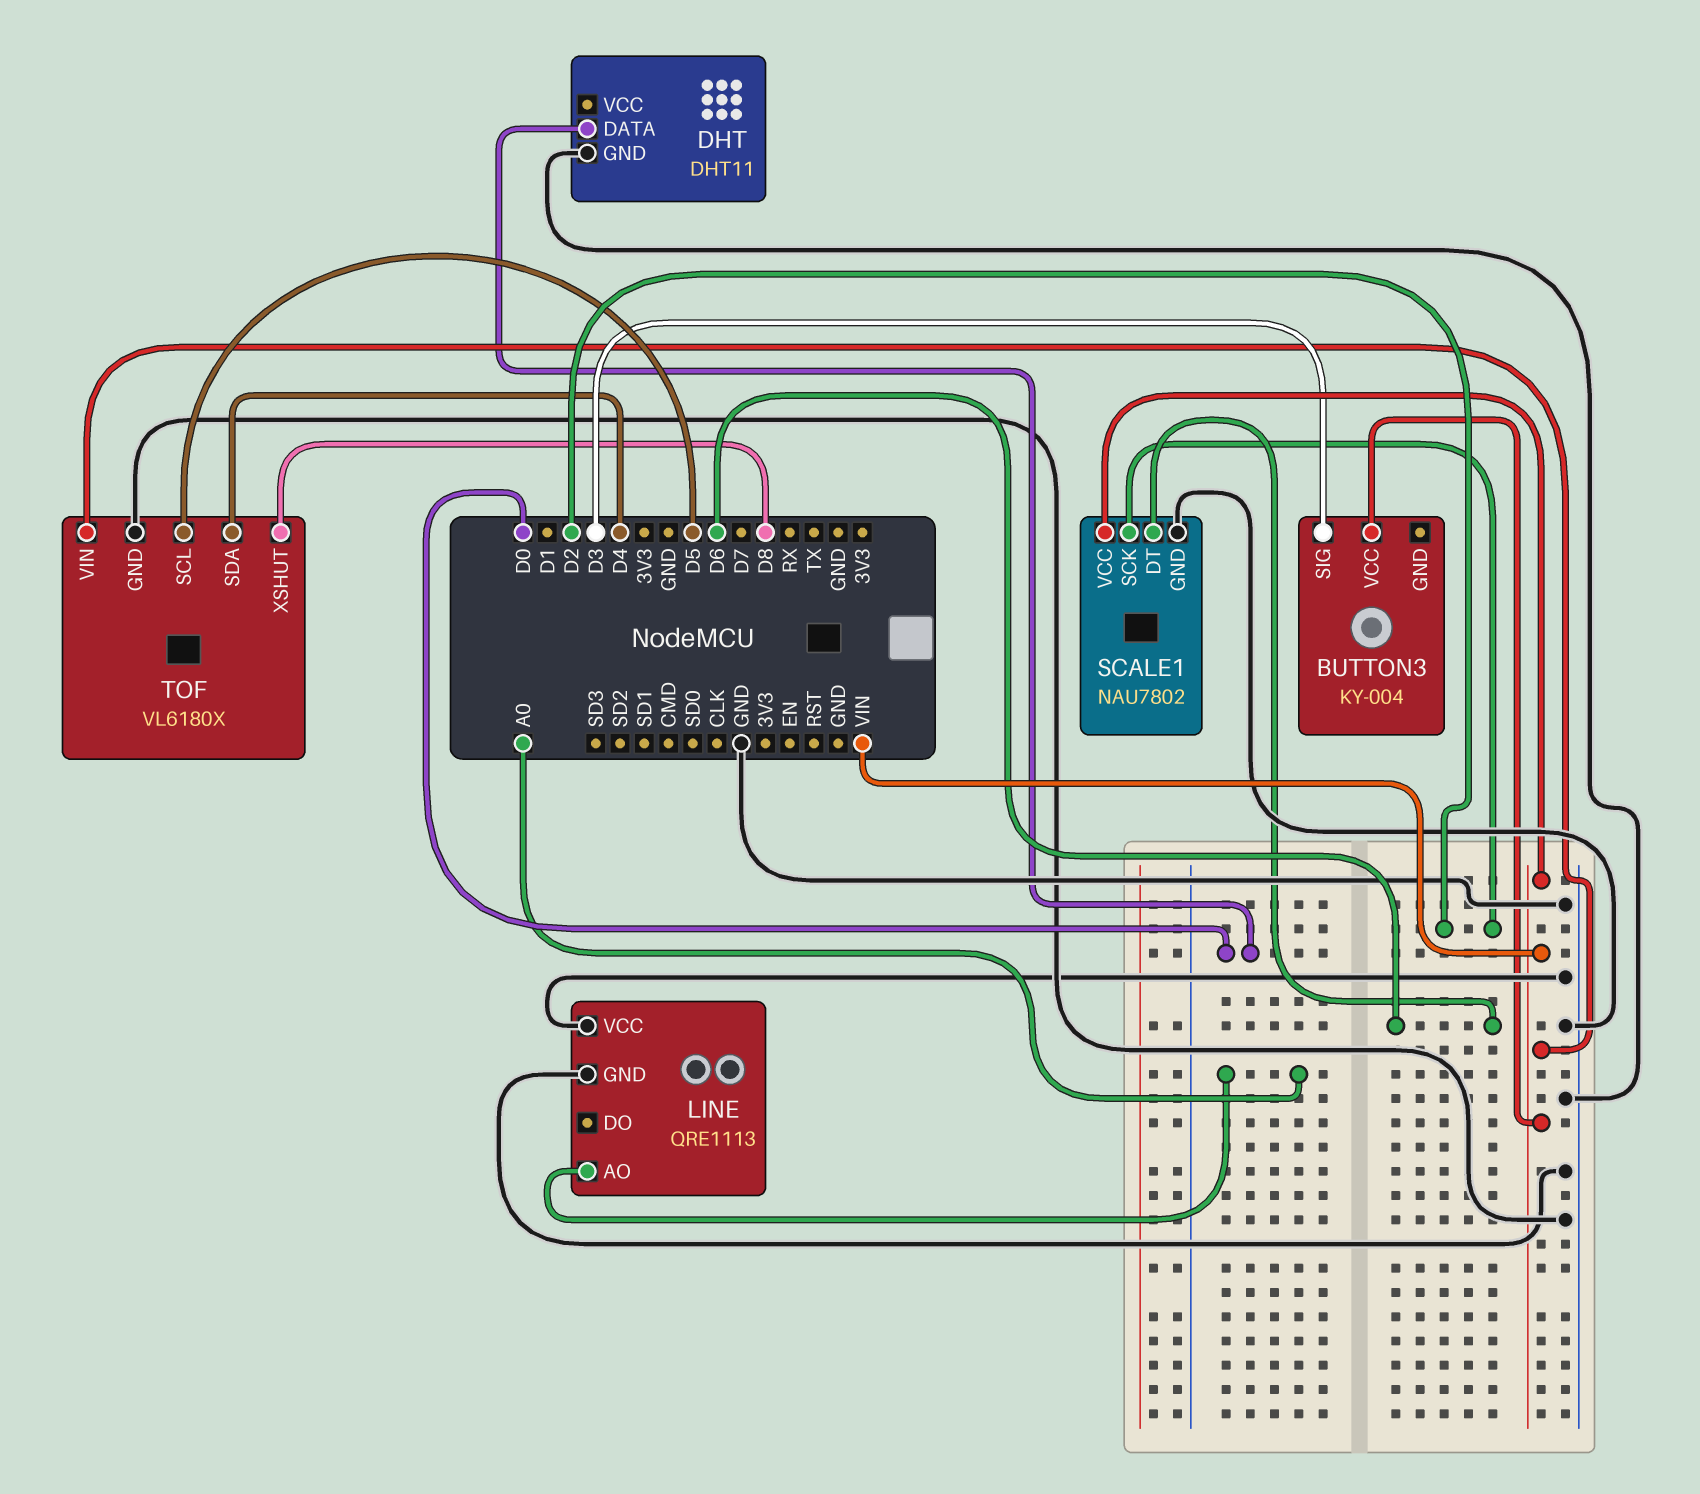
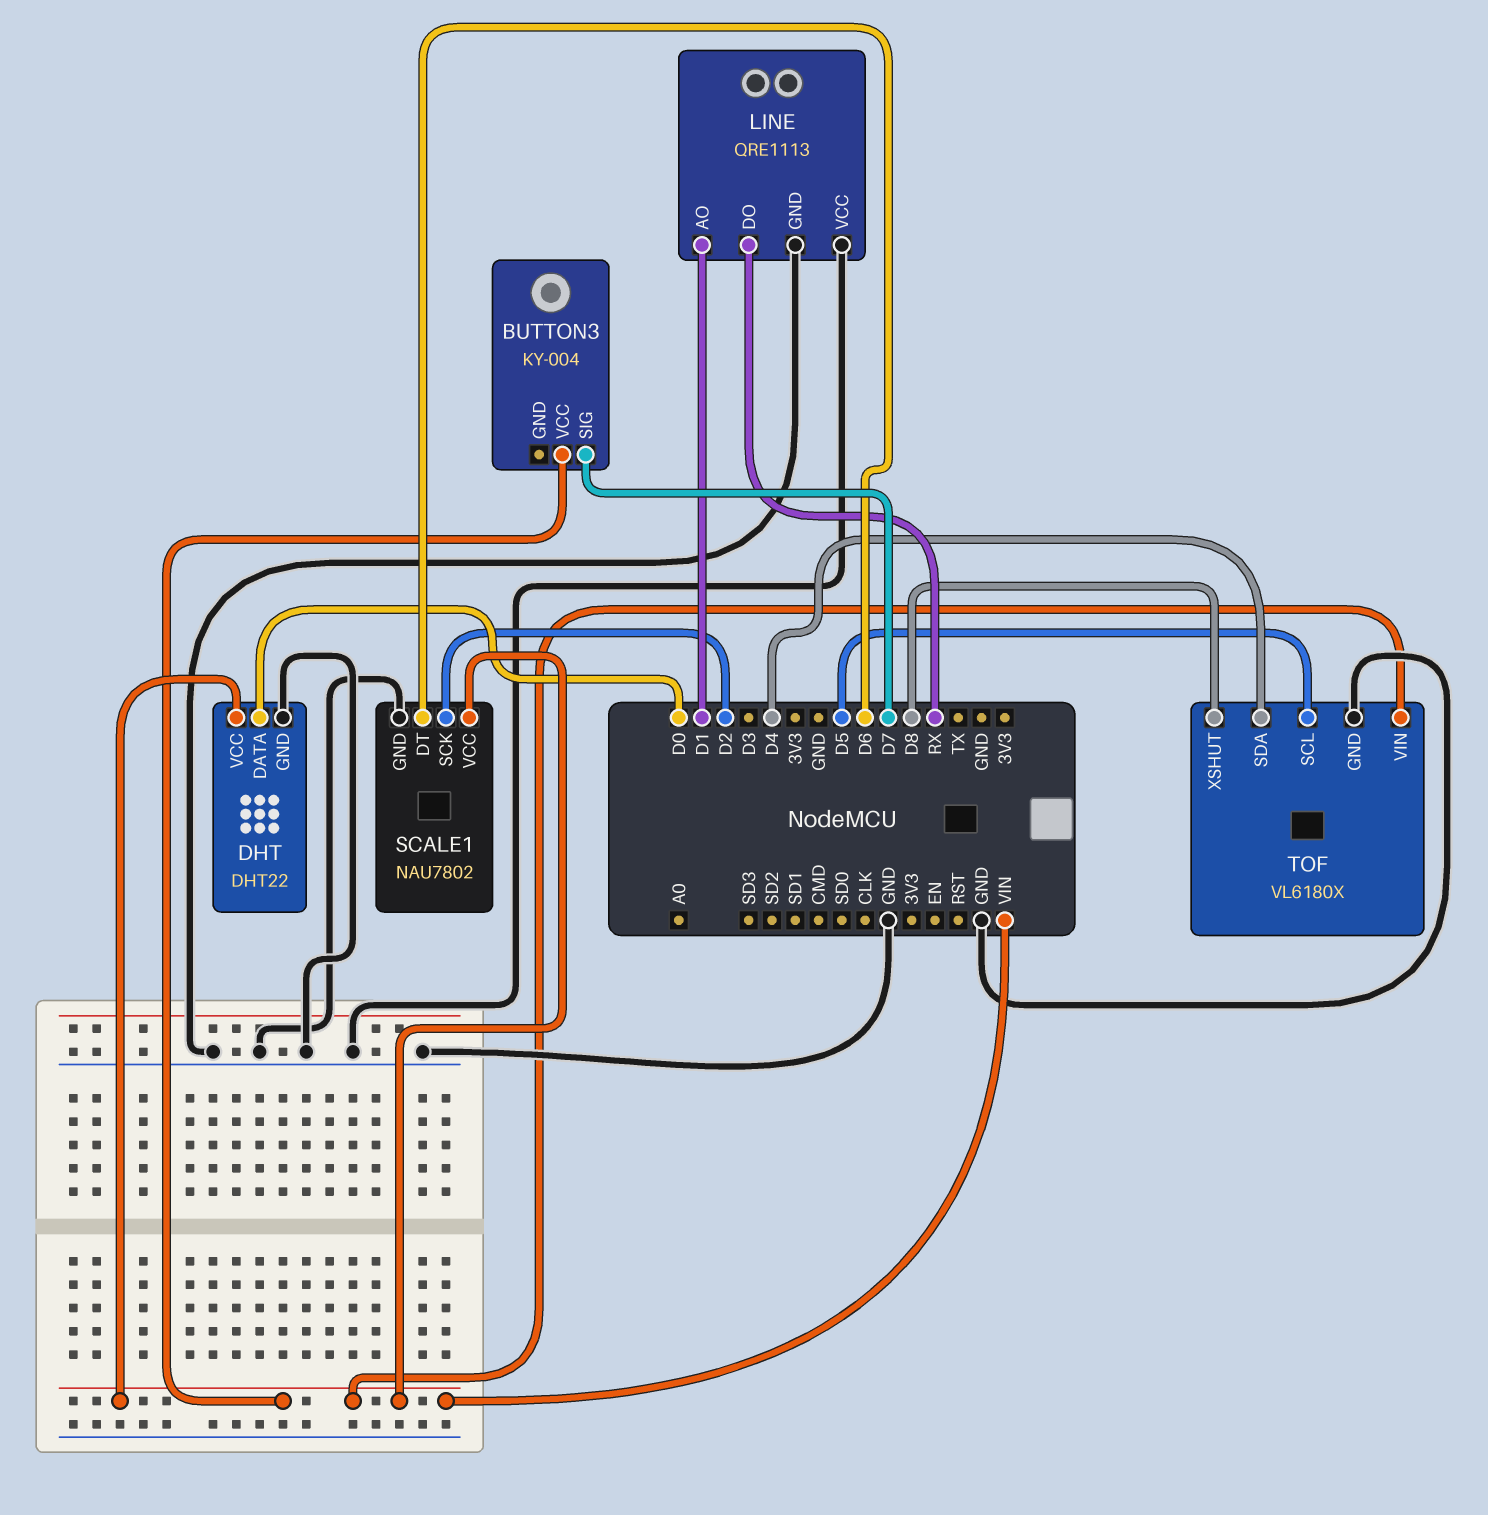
BUTTON3 pin SIG: D3 -> D7
DHT: DHT11 -> DHT22
DHT pin VCC: none -> VIN
LINE pin AO: A0 -> D1
LINE pin DO: none -> RX

